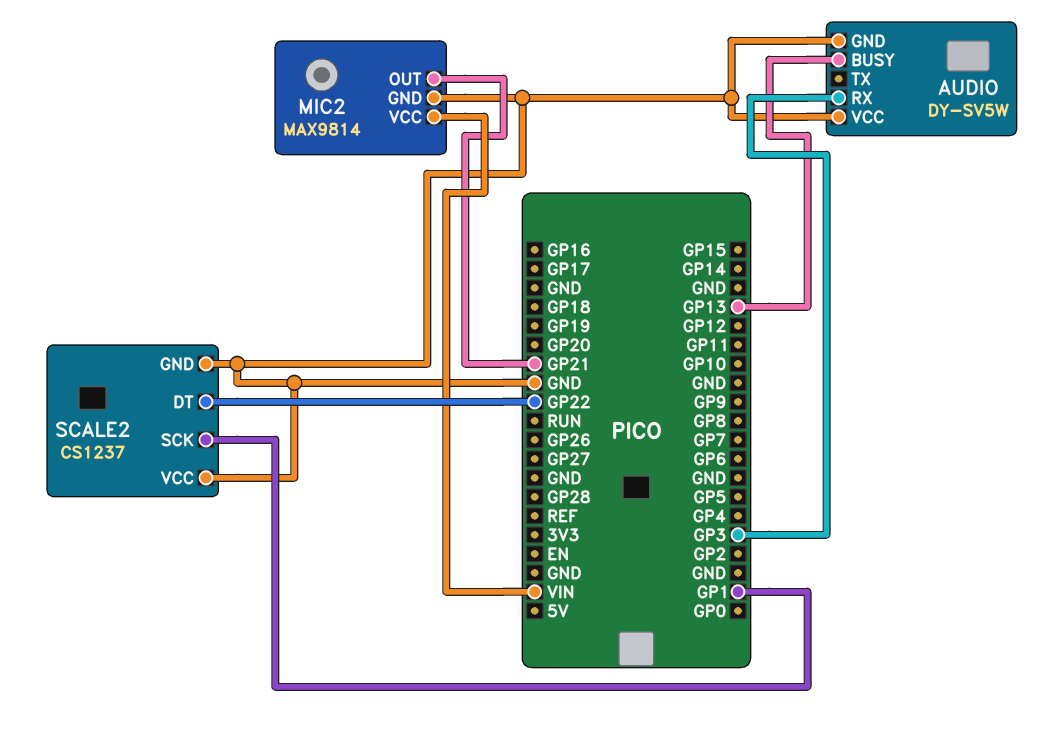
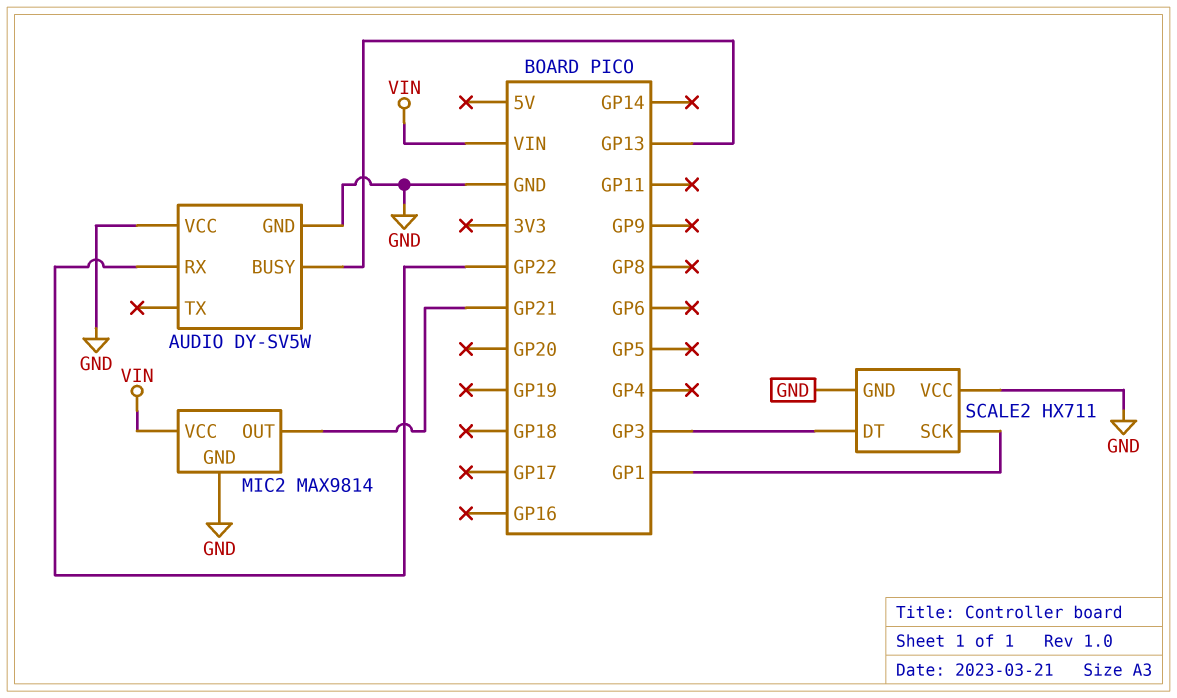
AUDIO pin RX: GP3 -> GP22
SCALE2: CS1237 -> HX711
SCALE2 pin DT: GP22 -> GP3

